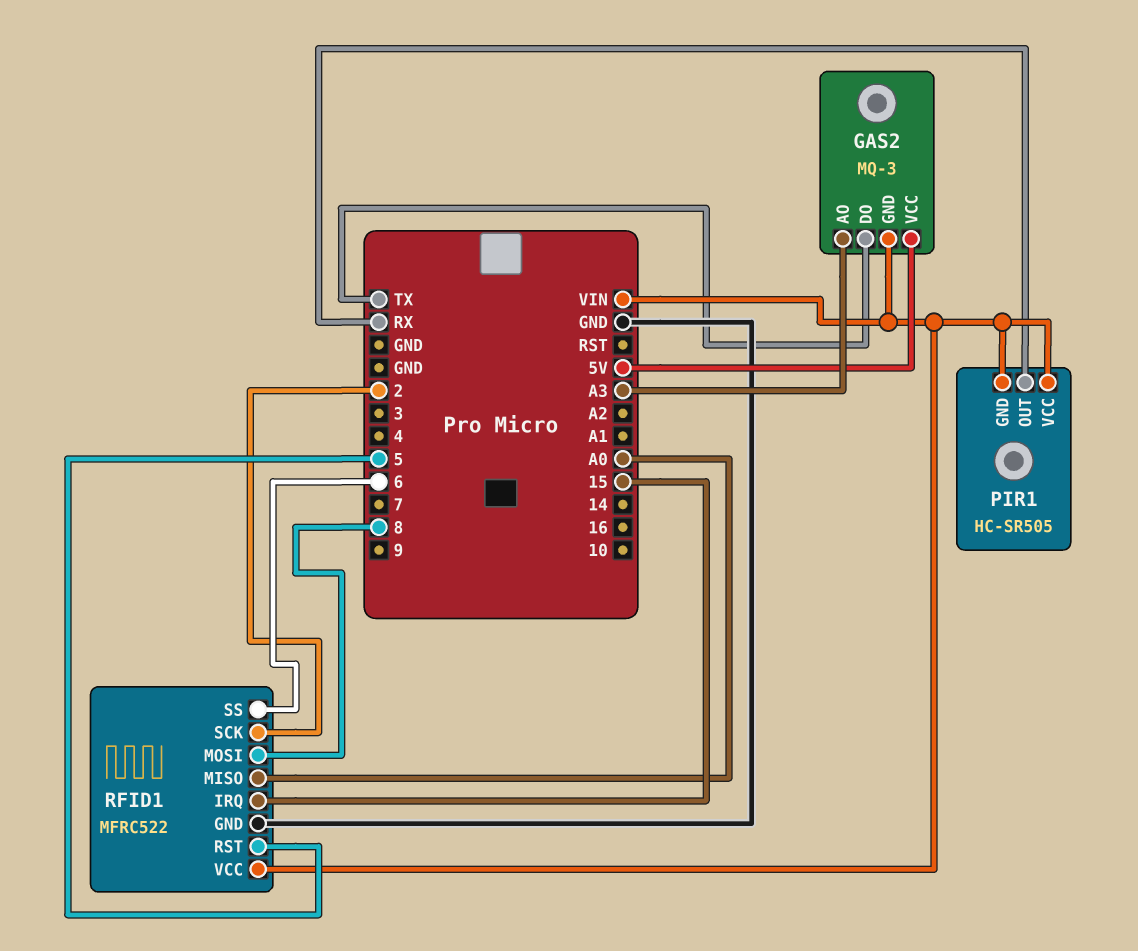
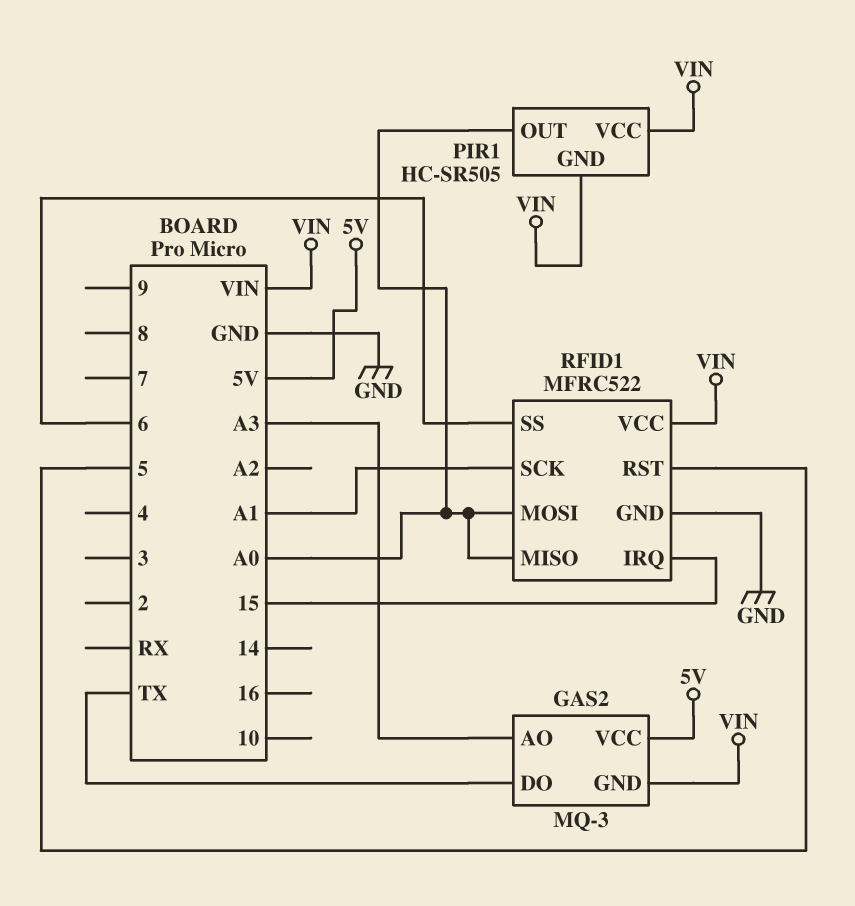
PIR1 pin OUT: RX -> A0
RFID1 pin MOSI: 8 -> A0
RFID1 pin SCK: 2 -> A1

